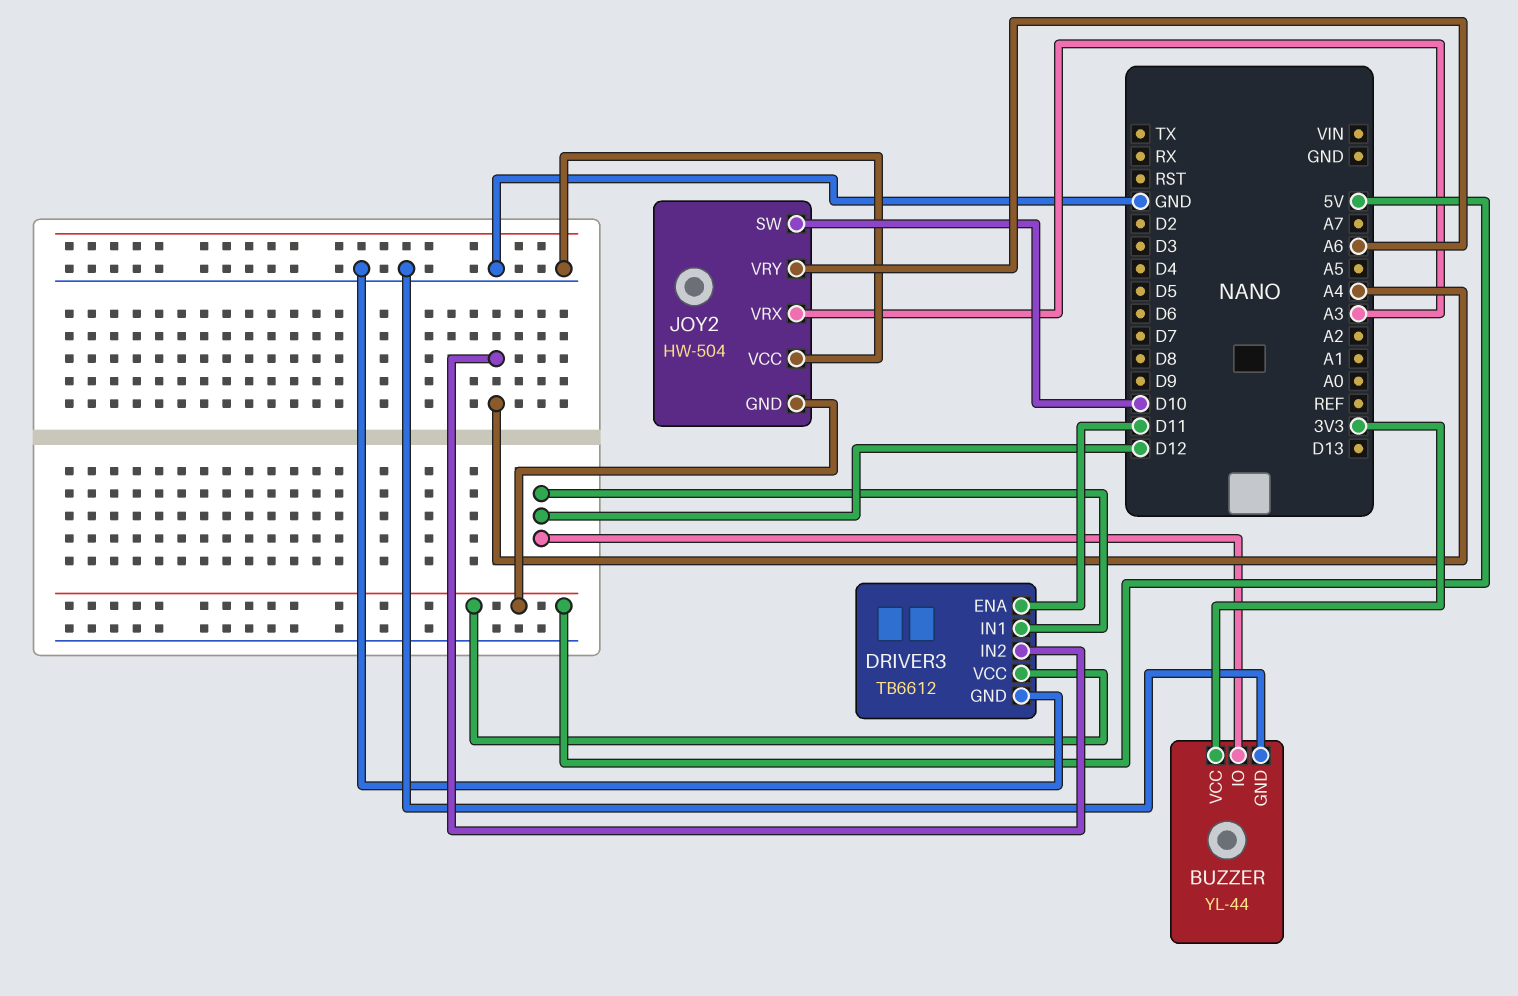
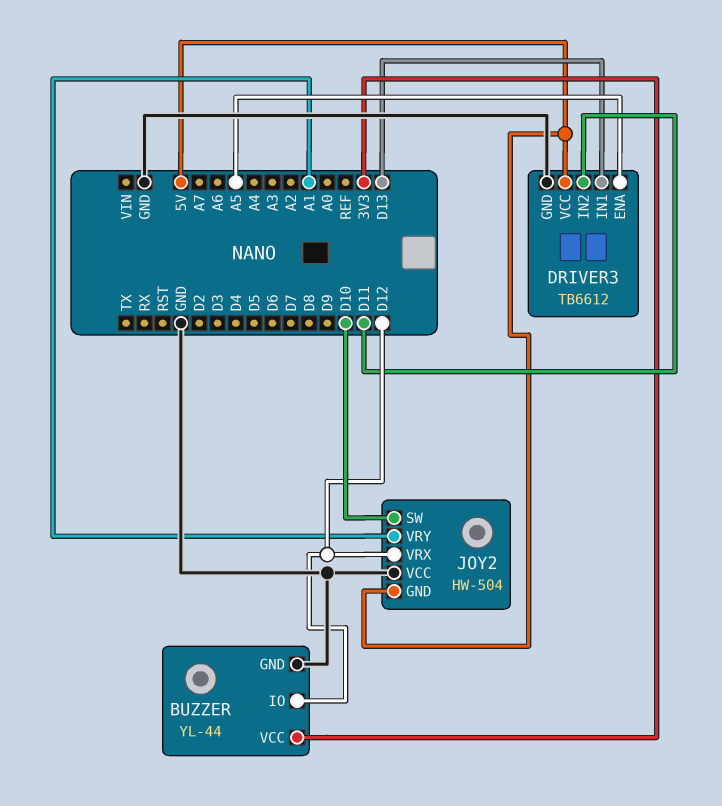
DRIVER3 pin ENA: D11 -> A5
DRIVER3 pin IN1: D12 -> D13
DRIVER3 pin IN2: A4 -> D11
JOY2 pin VRX: A3 -> D12
JOY2 pin VRY: A6 -> A1

